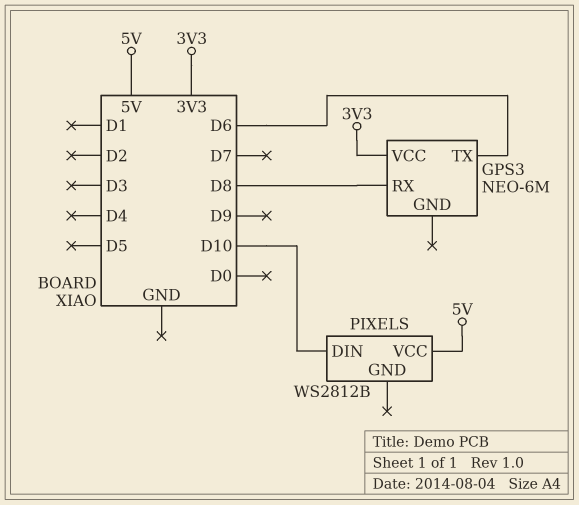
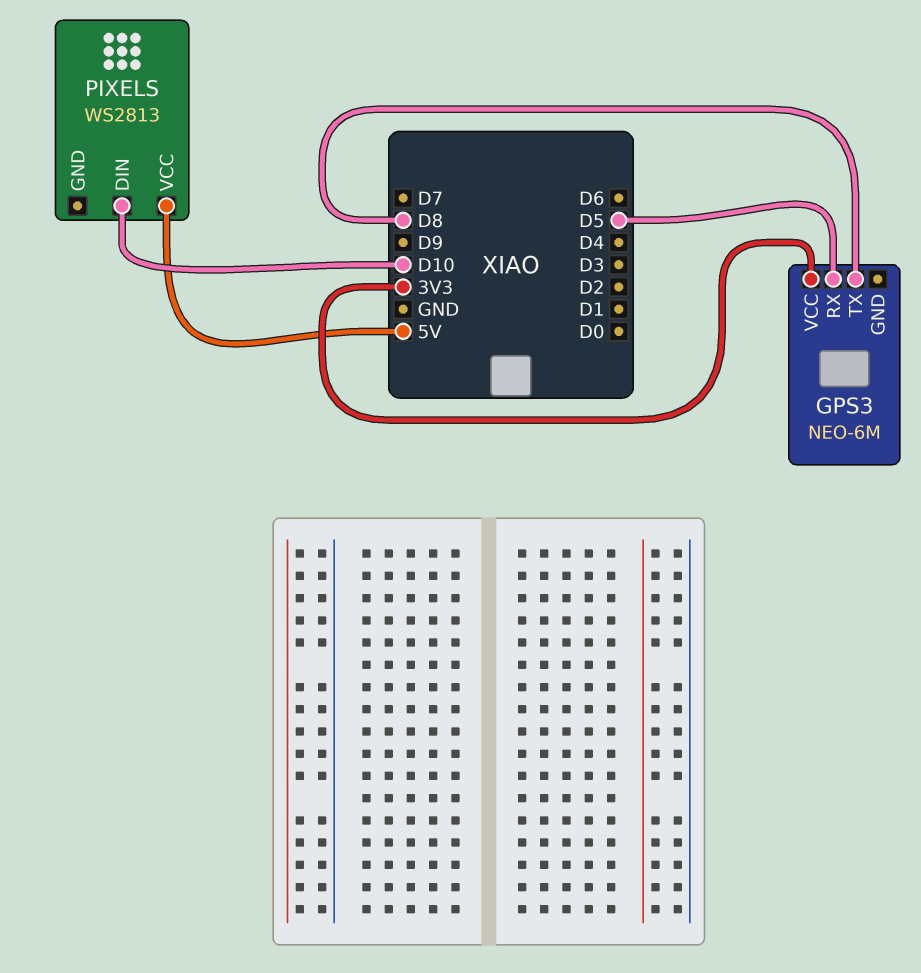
GPS3 pin RX: D8 -> D5
GPS3 pin TX: D6 -> D8
PIXELS: WS2812B -> WS2813

